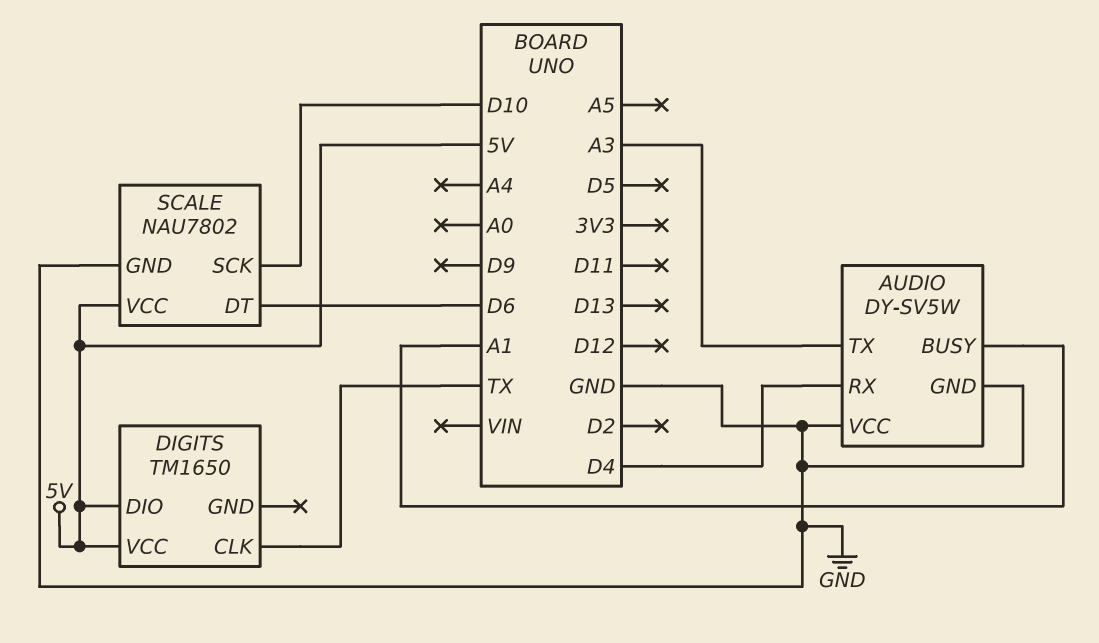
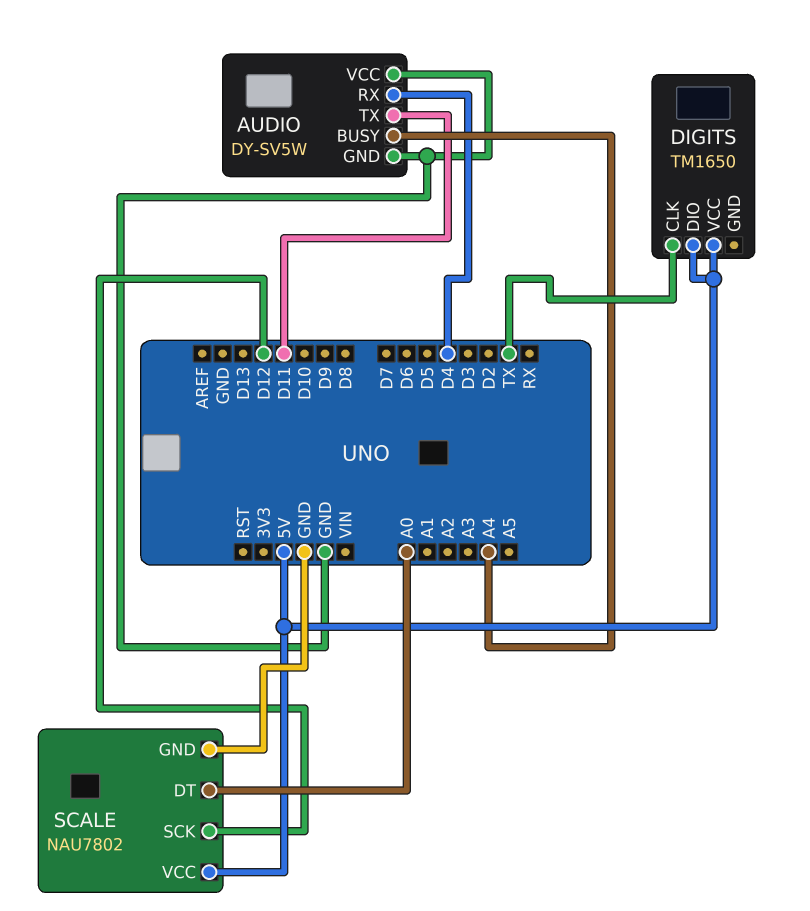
AUDIO pin BUSY: A1 -> A4
AUDIO pin TX: A3 -> D11
SCALE pin DT: D6 -> A0
SCALE pin SCK: D10 -> D12

